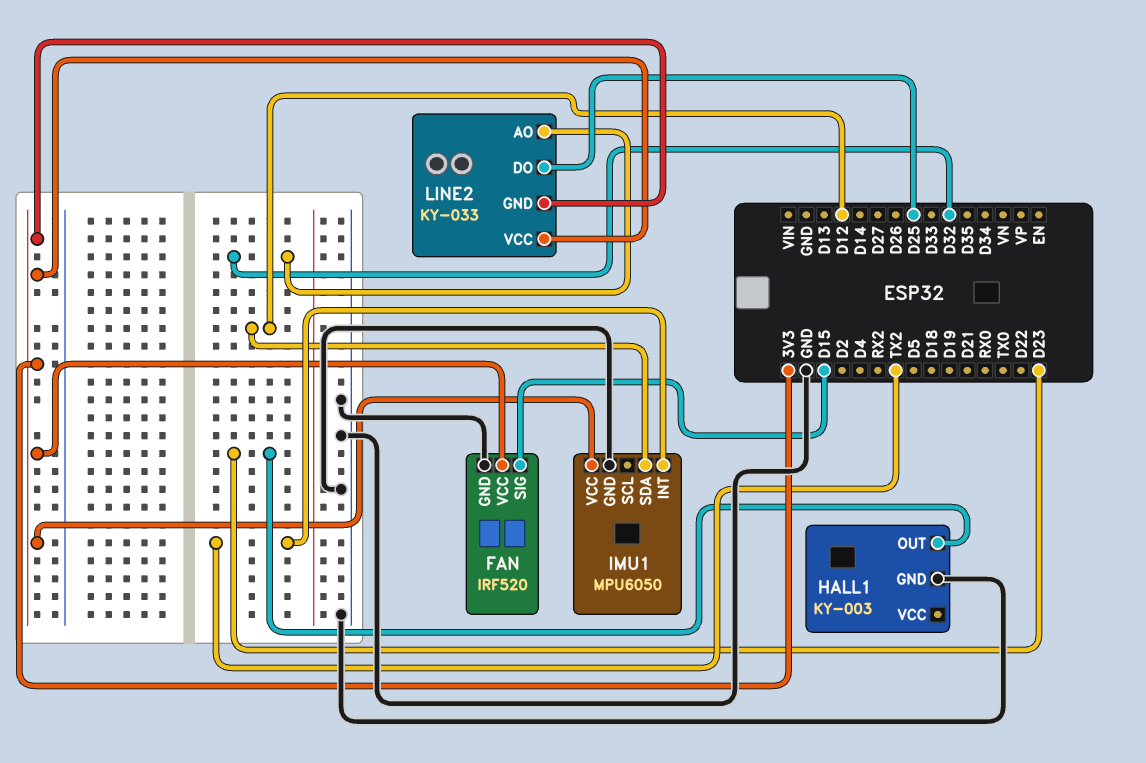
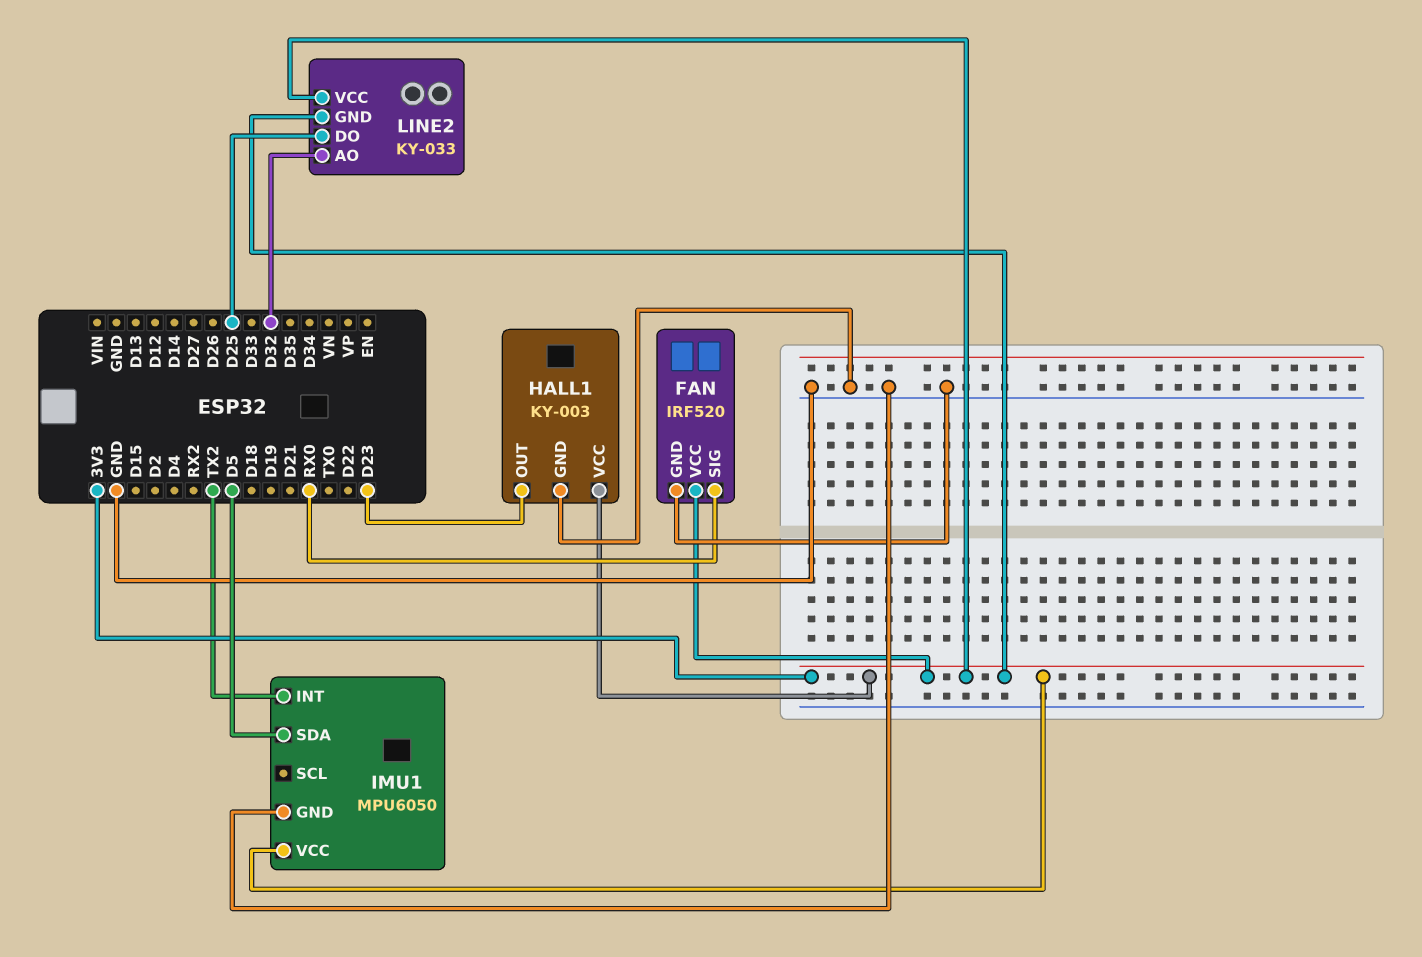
FAN pin SIG: D15 -> RX0
HALL1 pin VCC: none -> 3V3
IMU1 pin SDA: D12 -> D5

